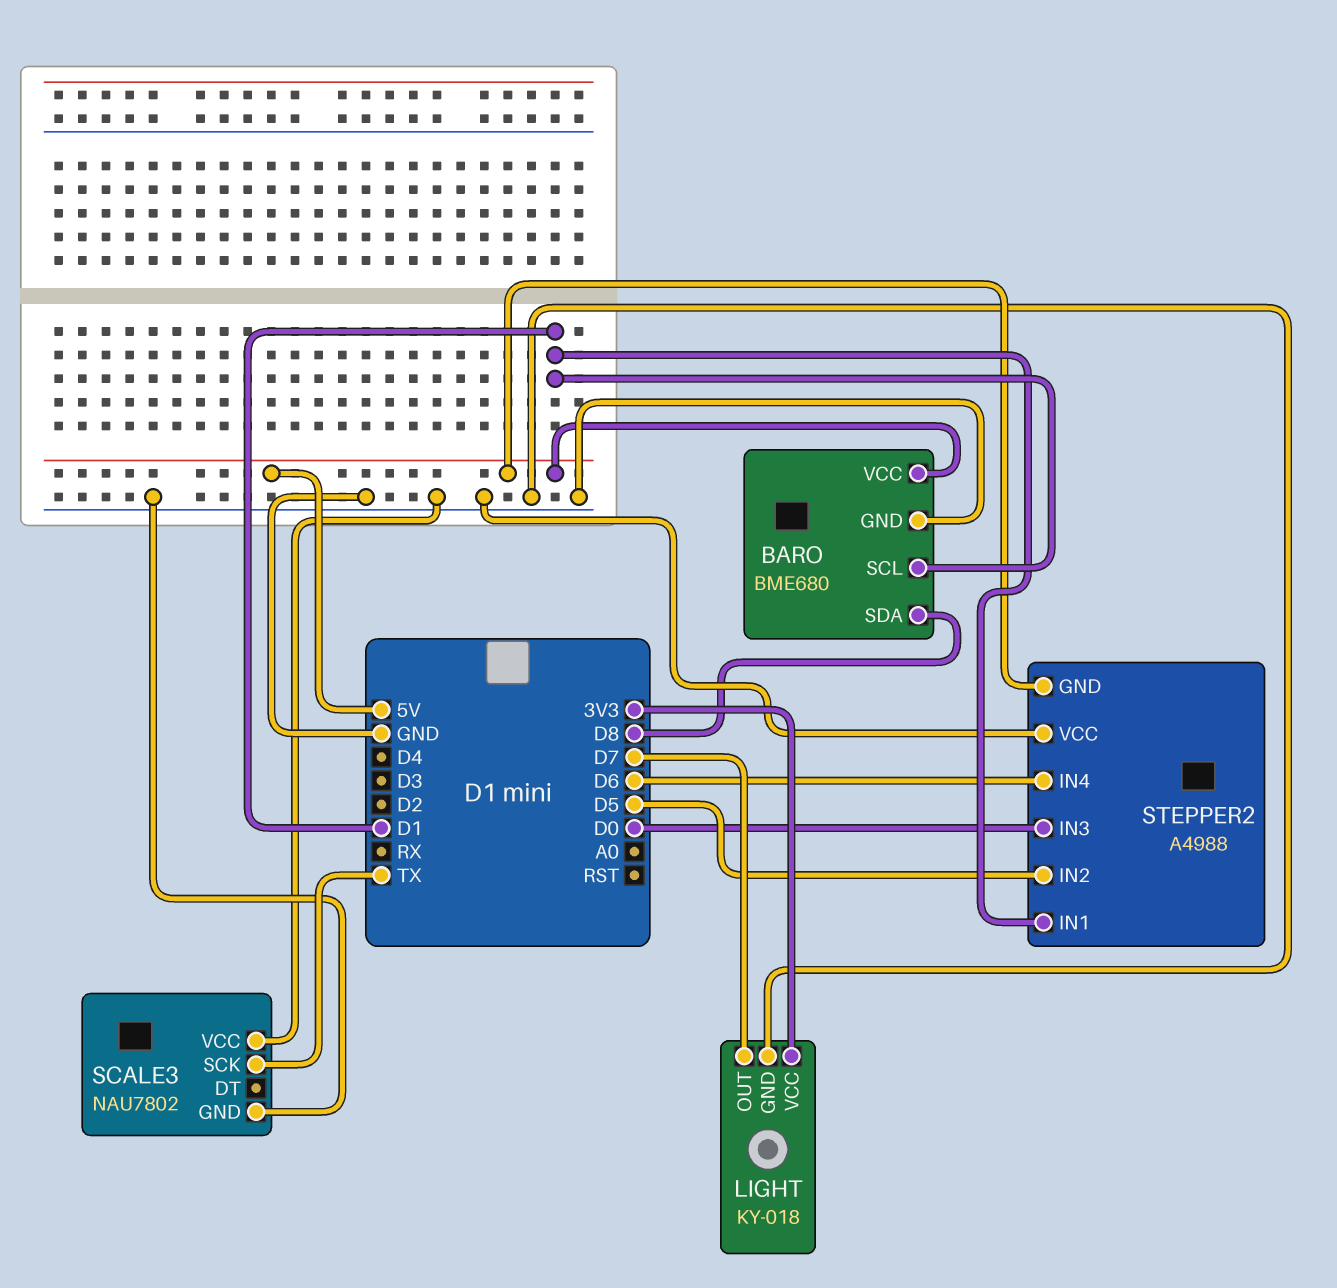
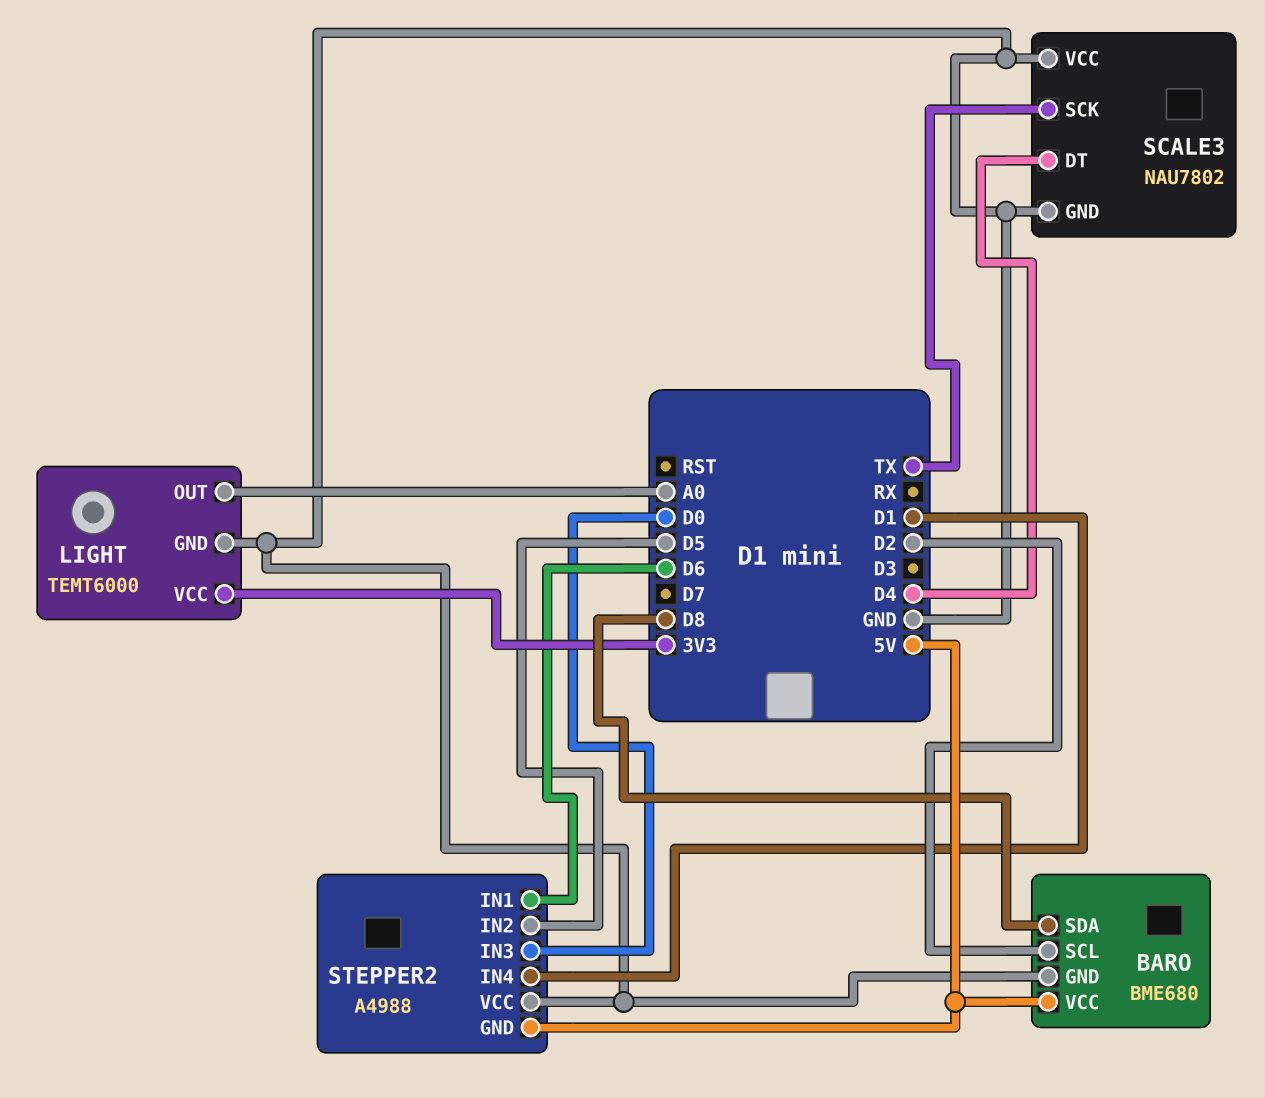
BARO pin SCL: D1 -> D2
LIGHT: KY-018 -> TEMT6000
LIGHT pin OUT: D7 -> A0
SCALE3 pin DT: none -> D4
STEPPER2 pin IN1: D1 -> D6
STEPPER2 pin IN4: D6 -> D1

